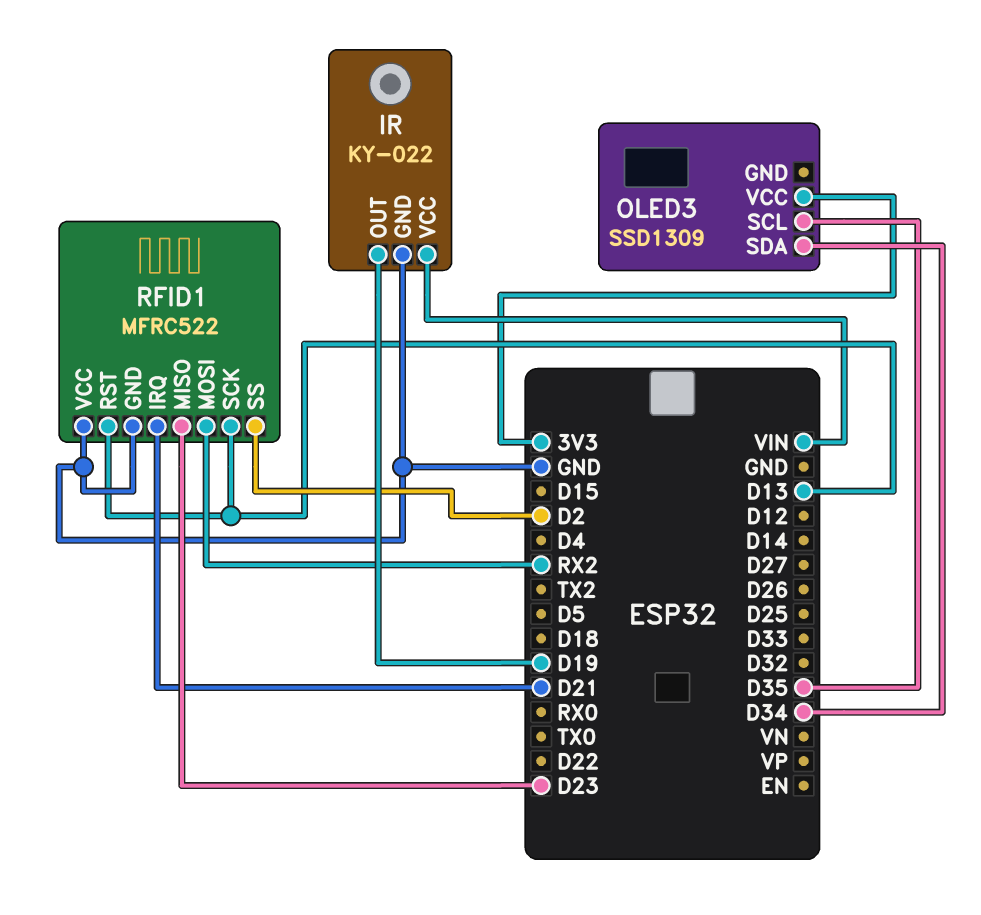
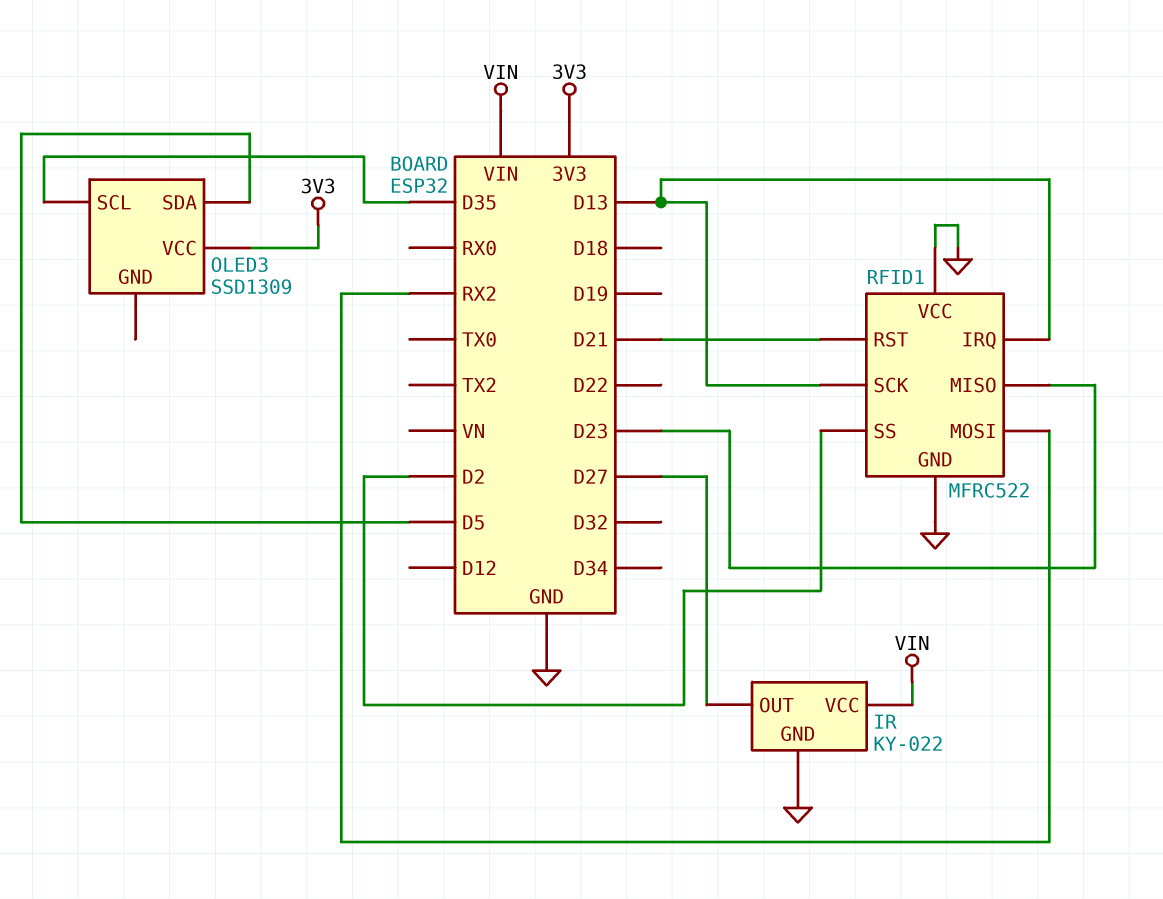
IR pin OUT: D19 -> D27
OLED3 pin SDA: D34 -> D5
RFID1 pin IRQ: D21 -> D13
RFID1 pin RST: D13 -> D21

